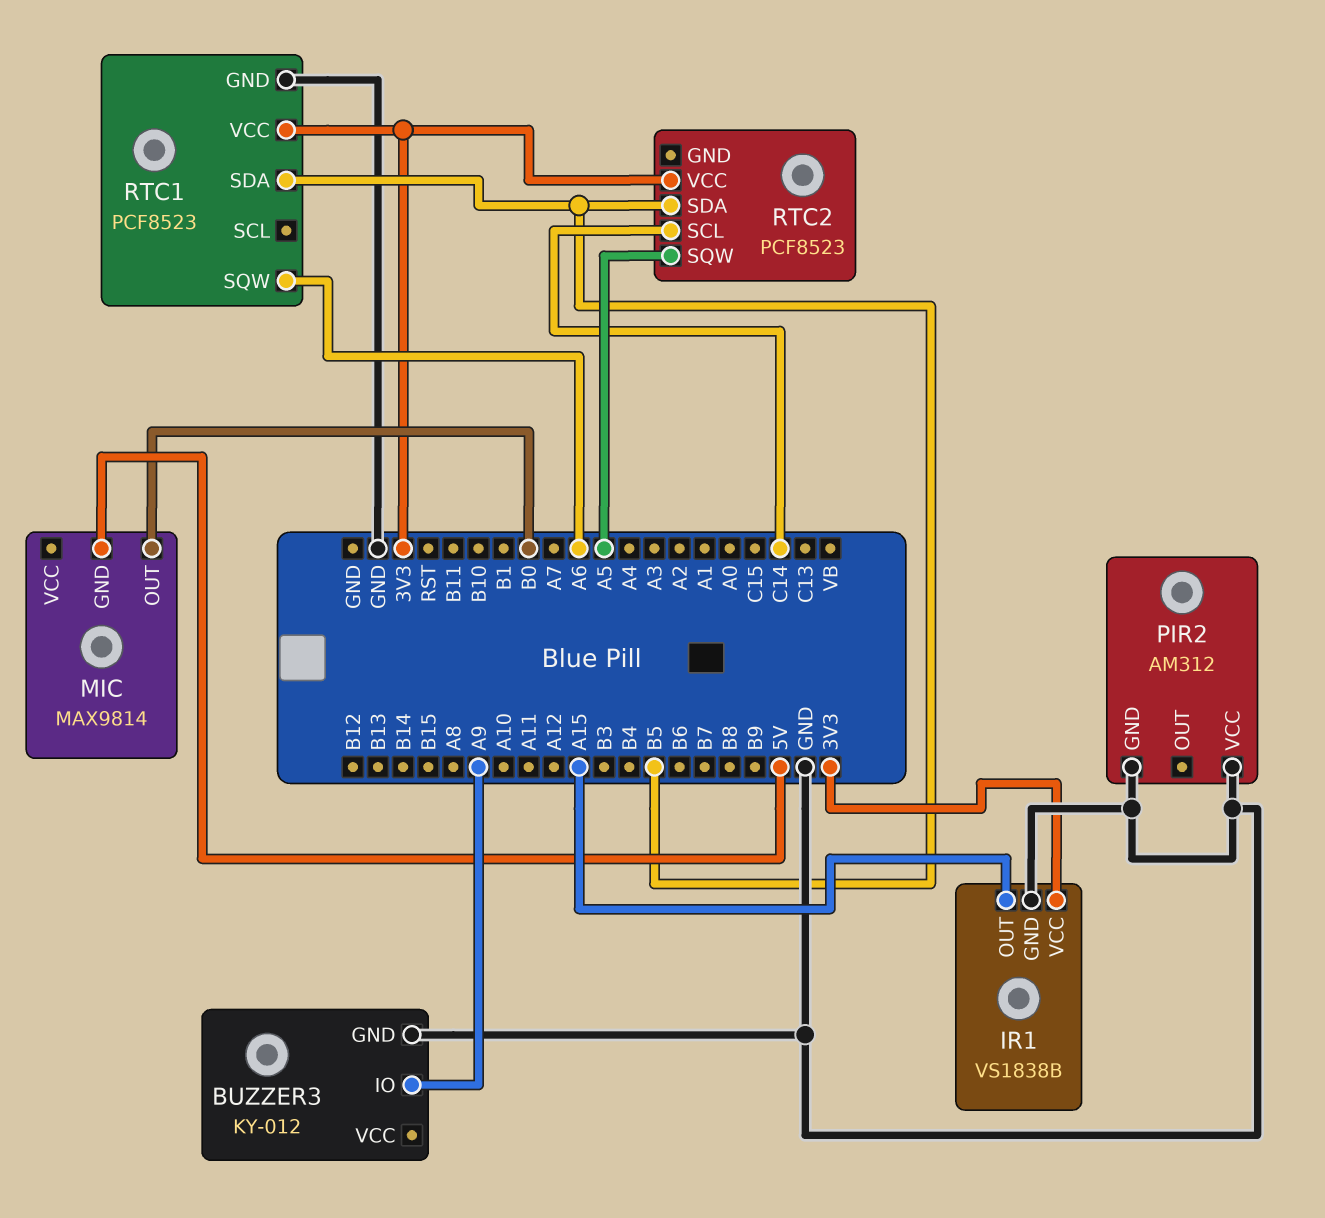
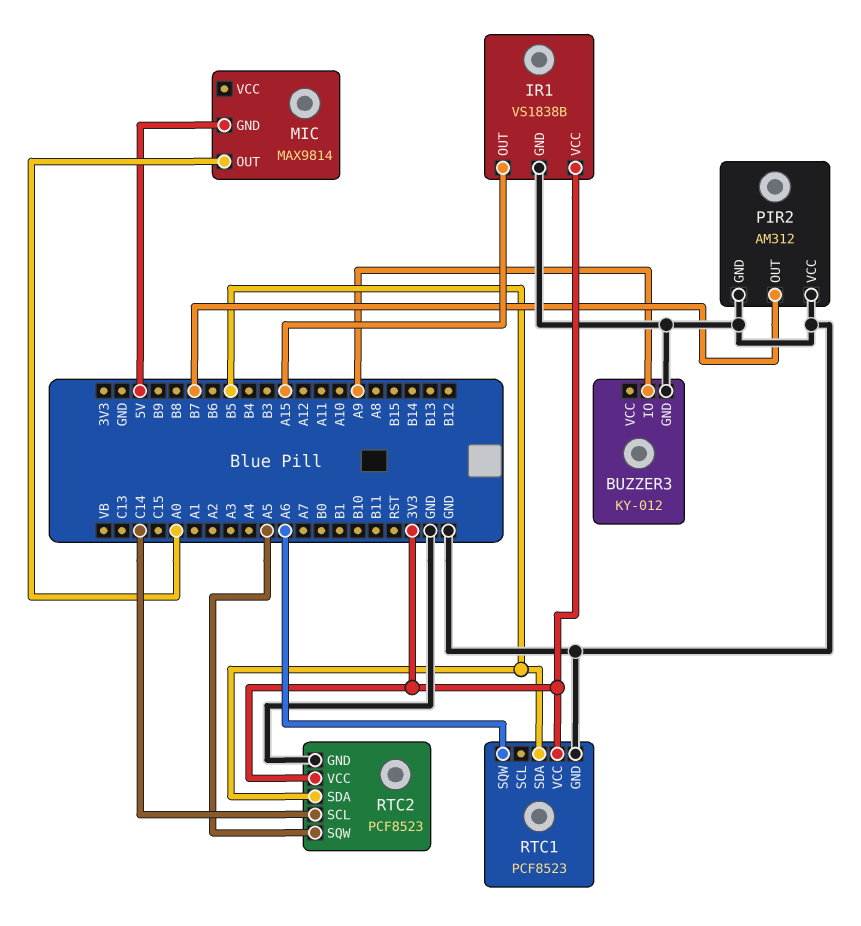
MIC pin OUT: B0 -> A0
PIR2 pin OUT: none -> B7
RTC2 pin GND: none -> GND

